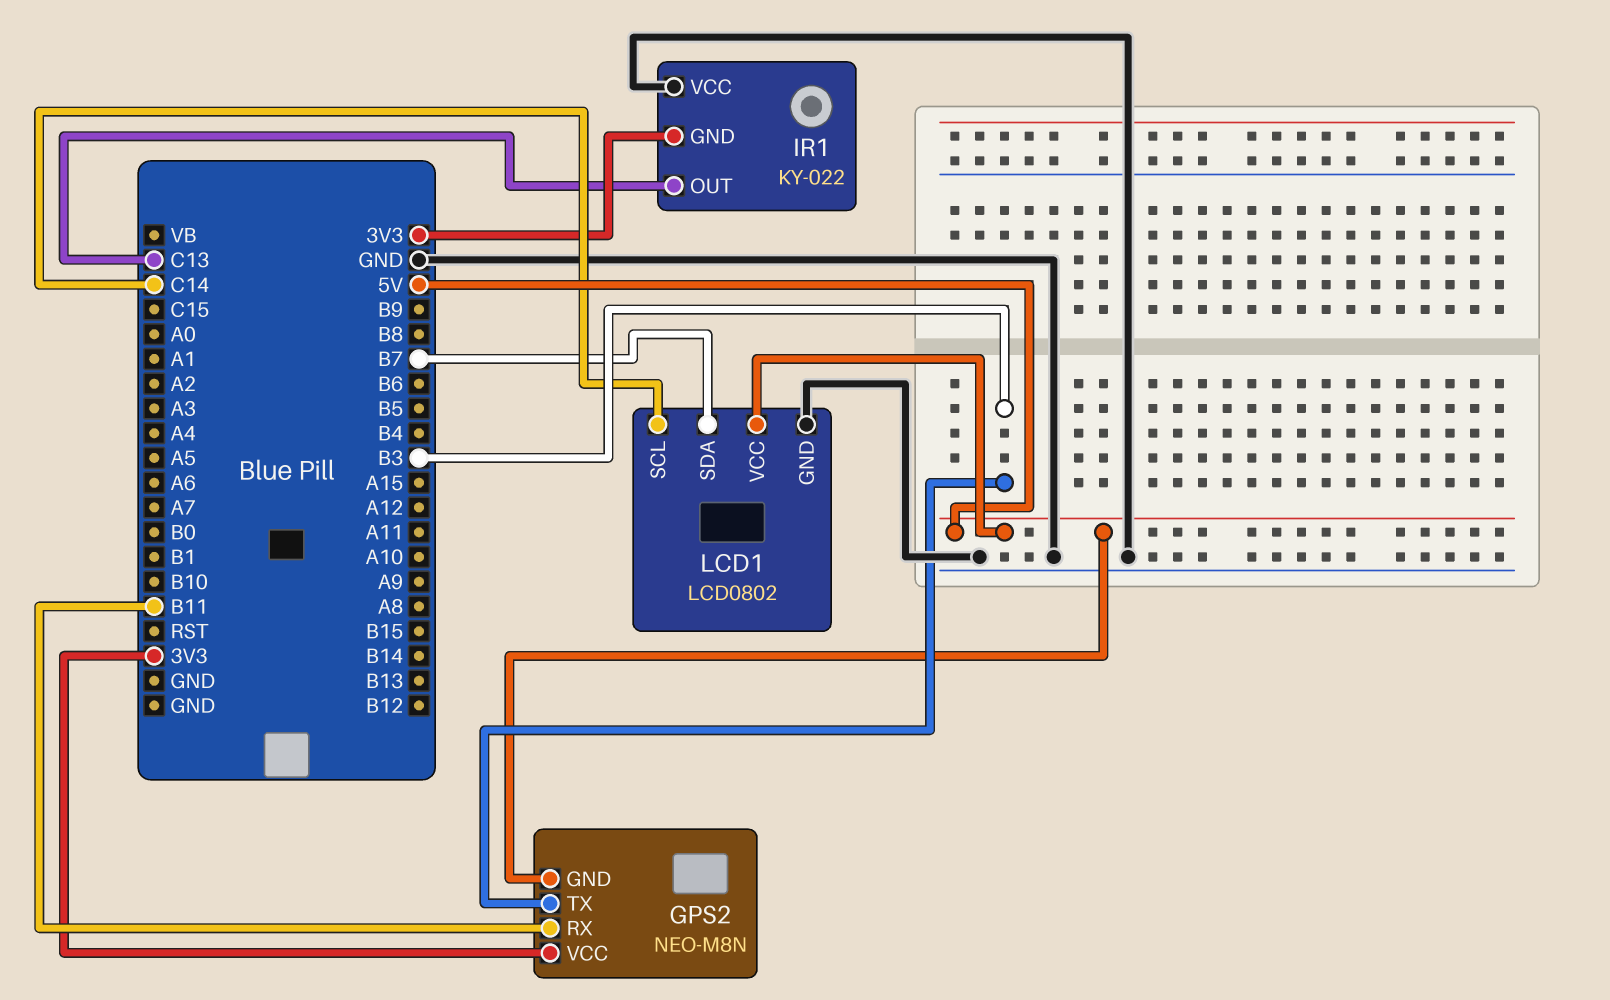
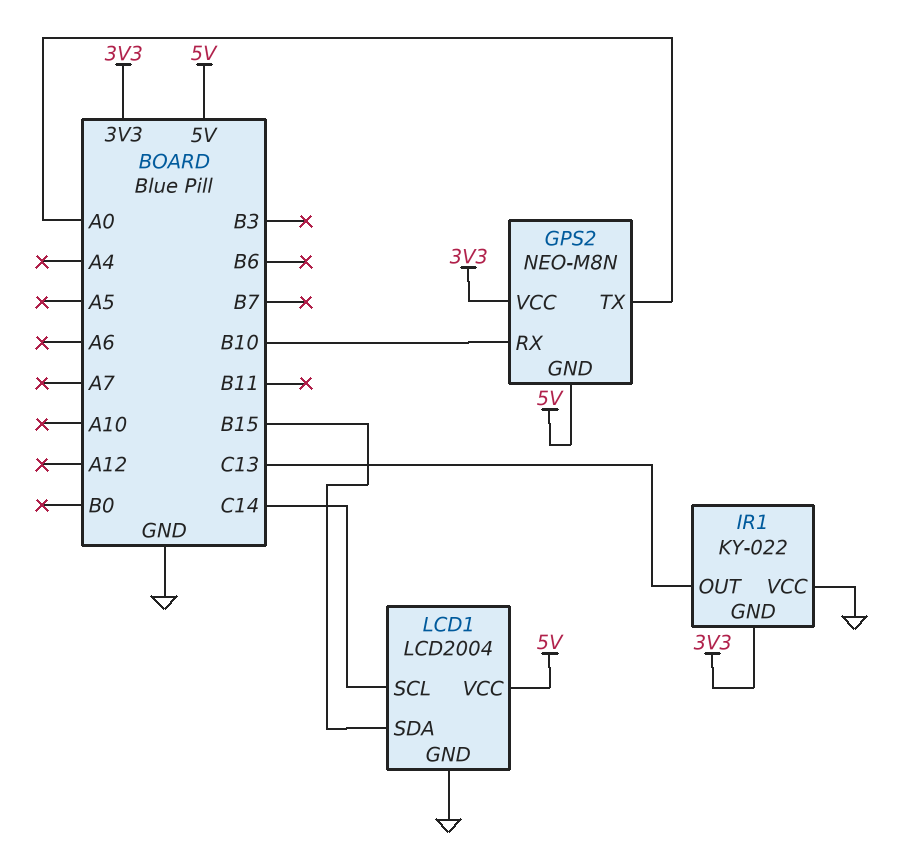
GPS2 pin RX: B11 -> B10
GPS2 pin TX: B3 -> A0
LCD1: LCD0802 -> LCD2004
LCD1 pin SDA: B7 -> B15

